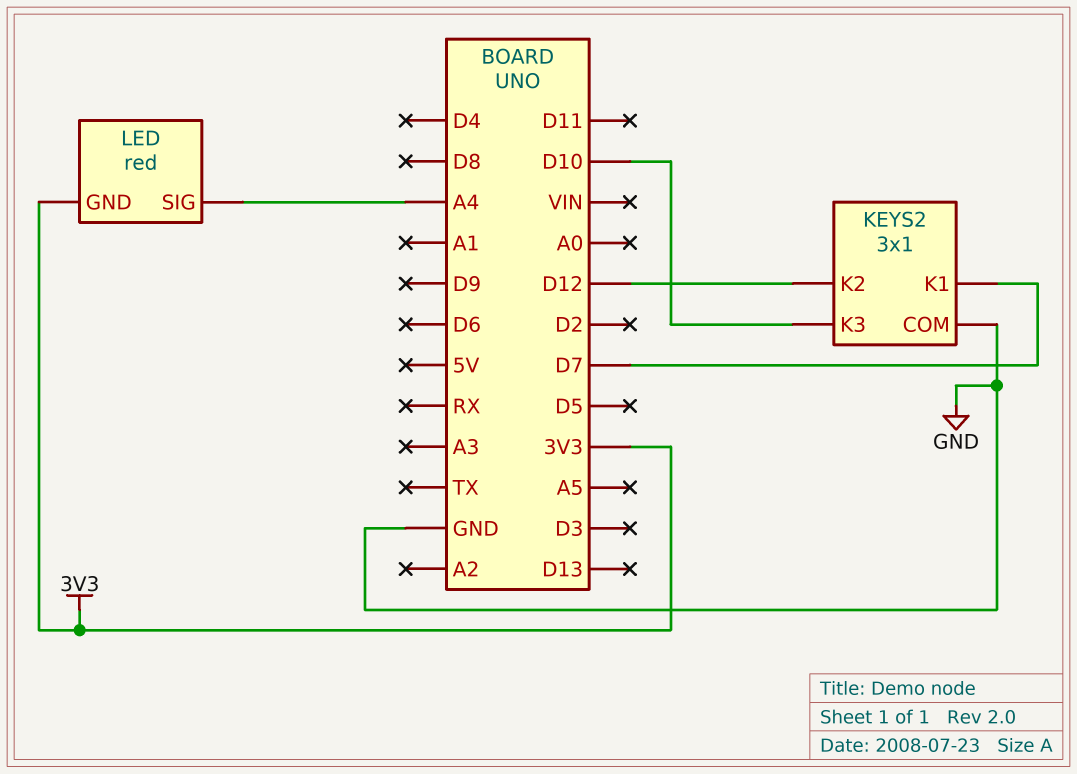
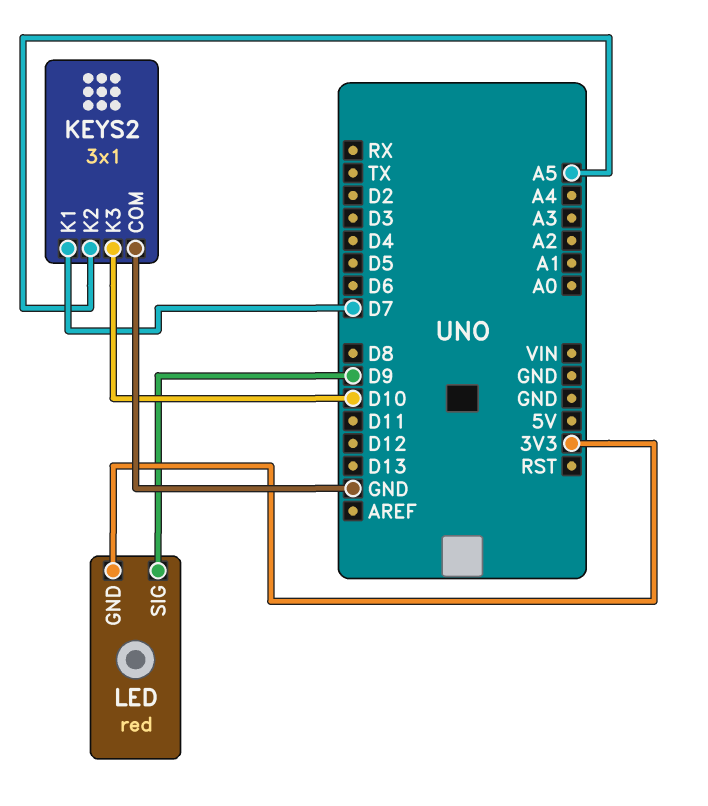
KEYS2 pin K2: D12 -> A5
LED pin SIG: A4 -> D9

